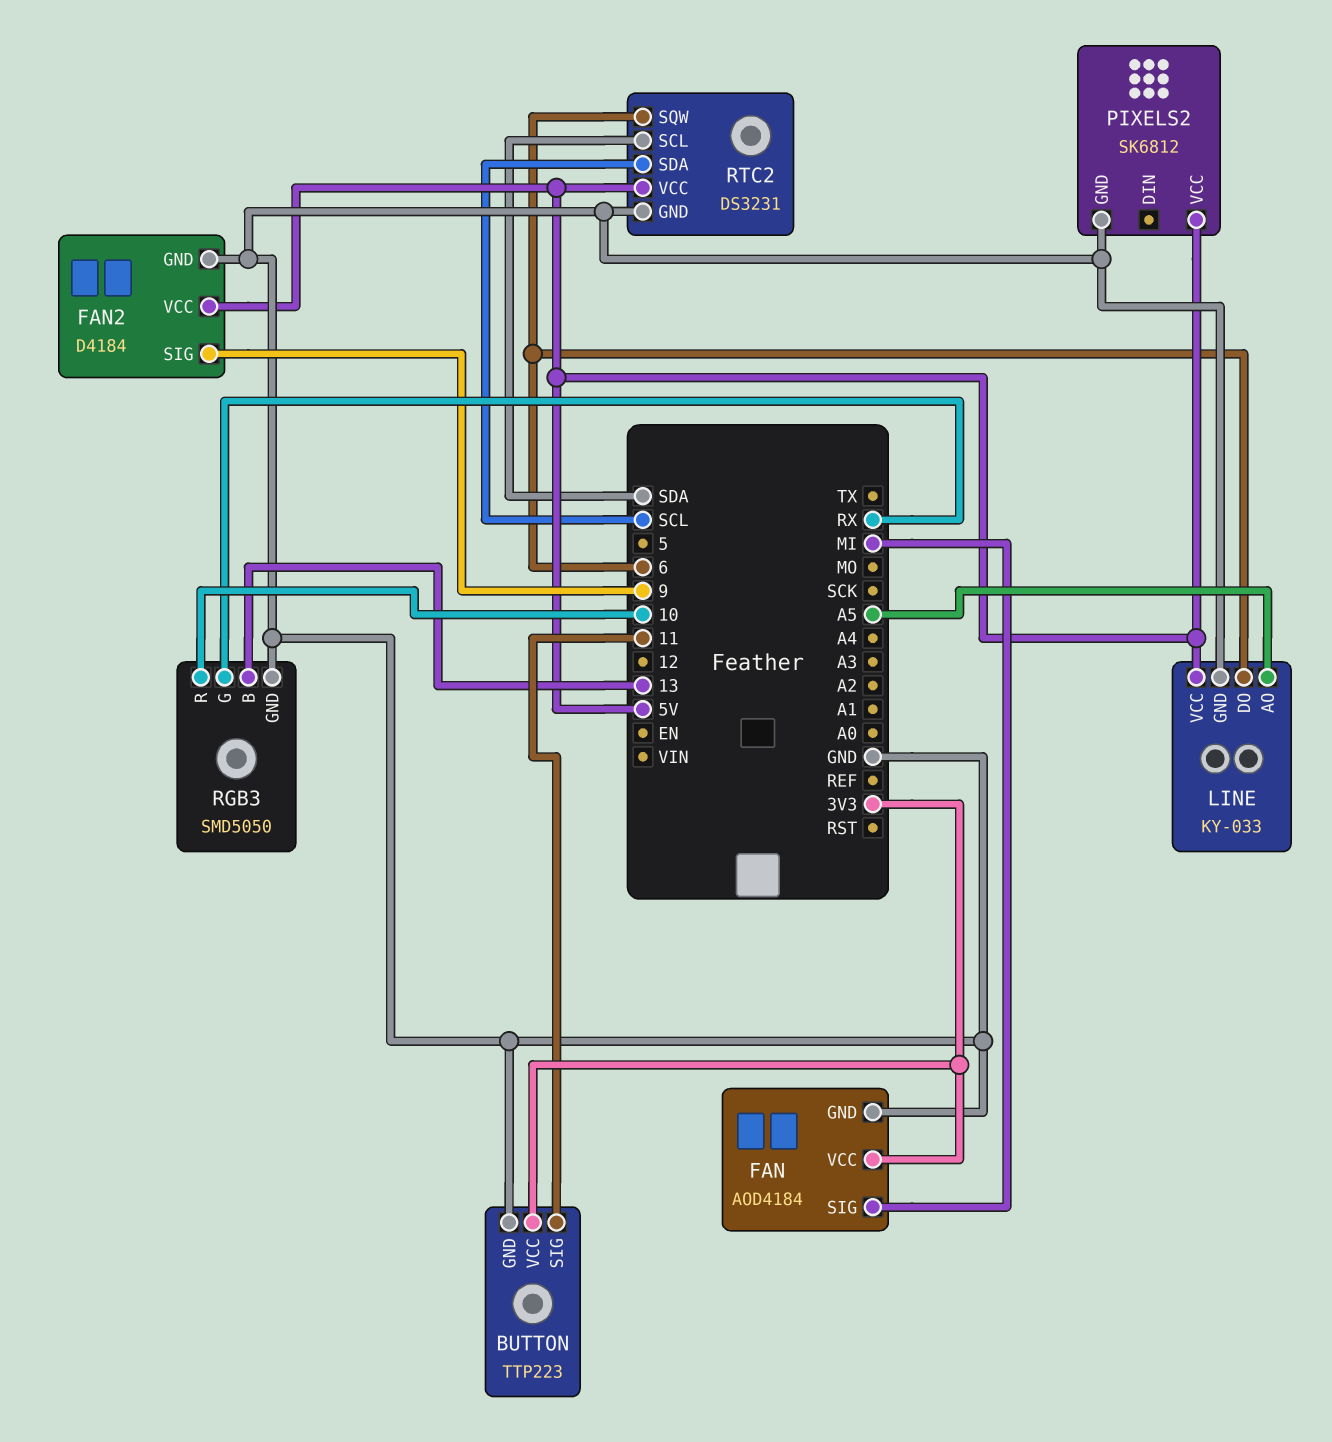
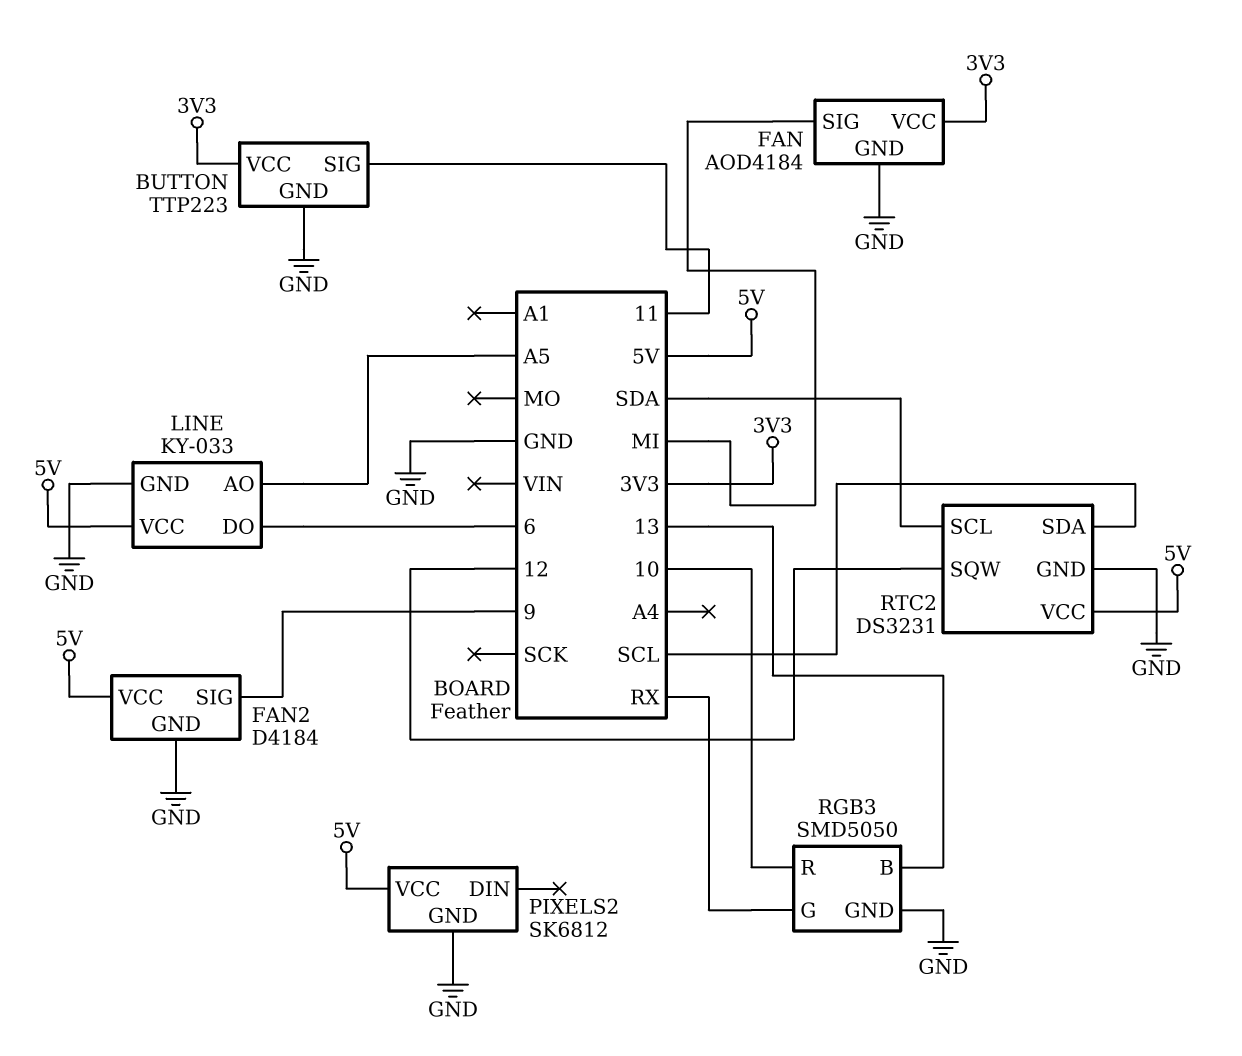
RTC2 pin SQW: 6 -> 12

